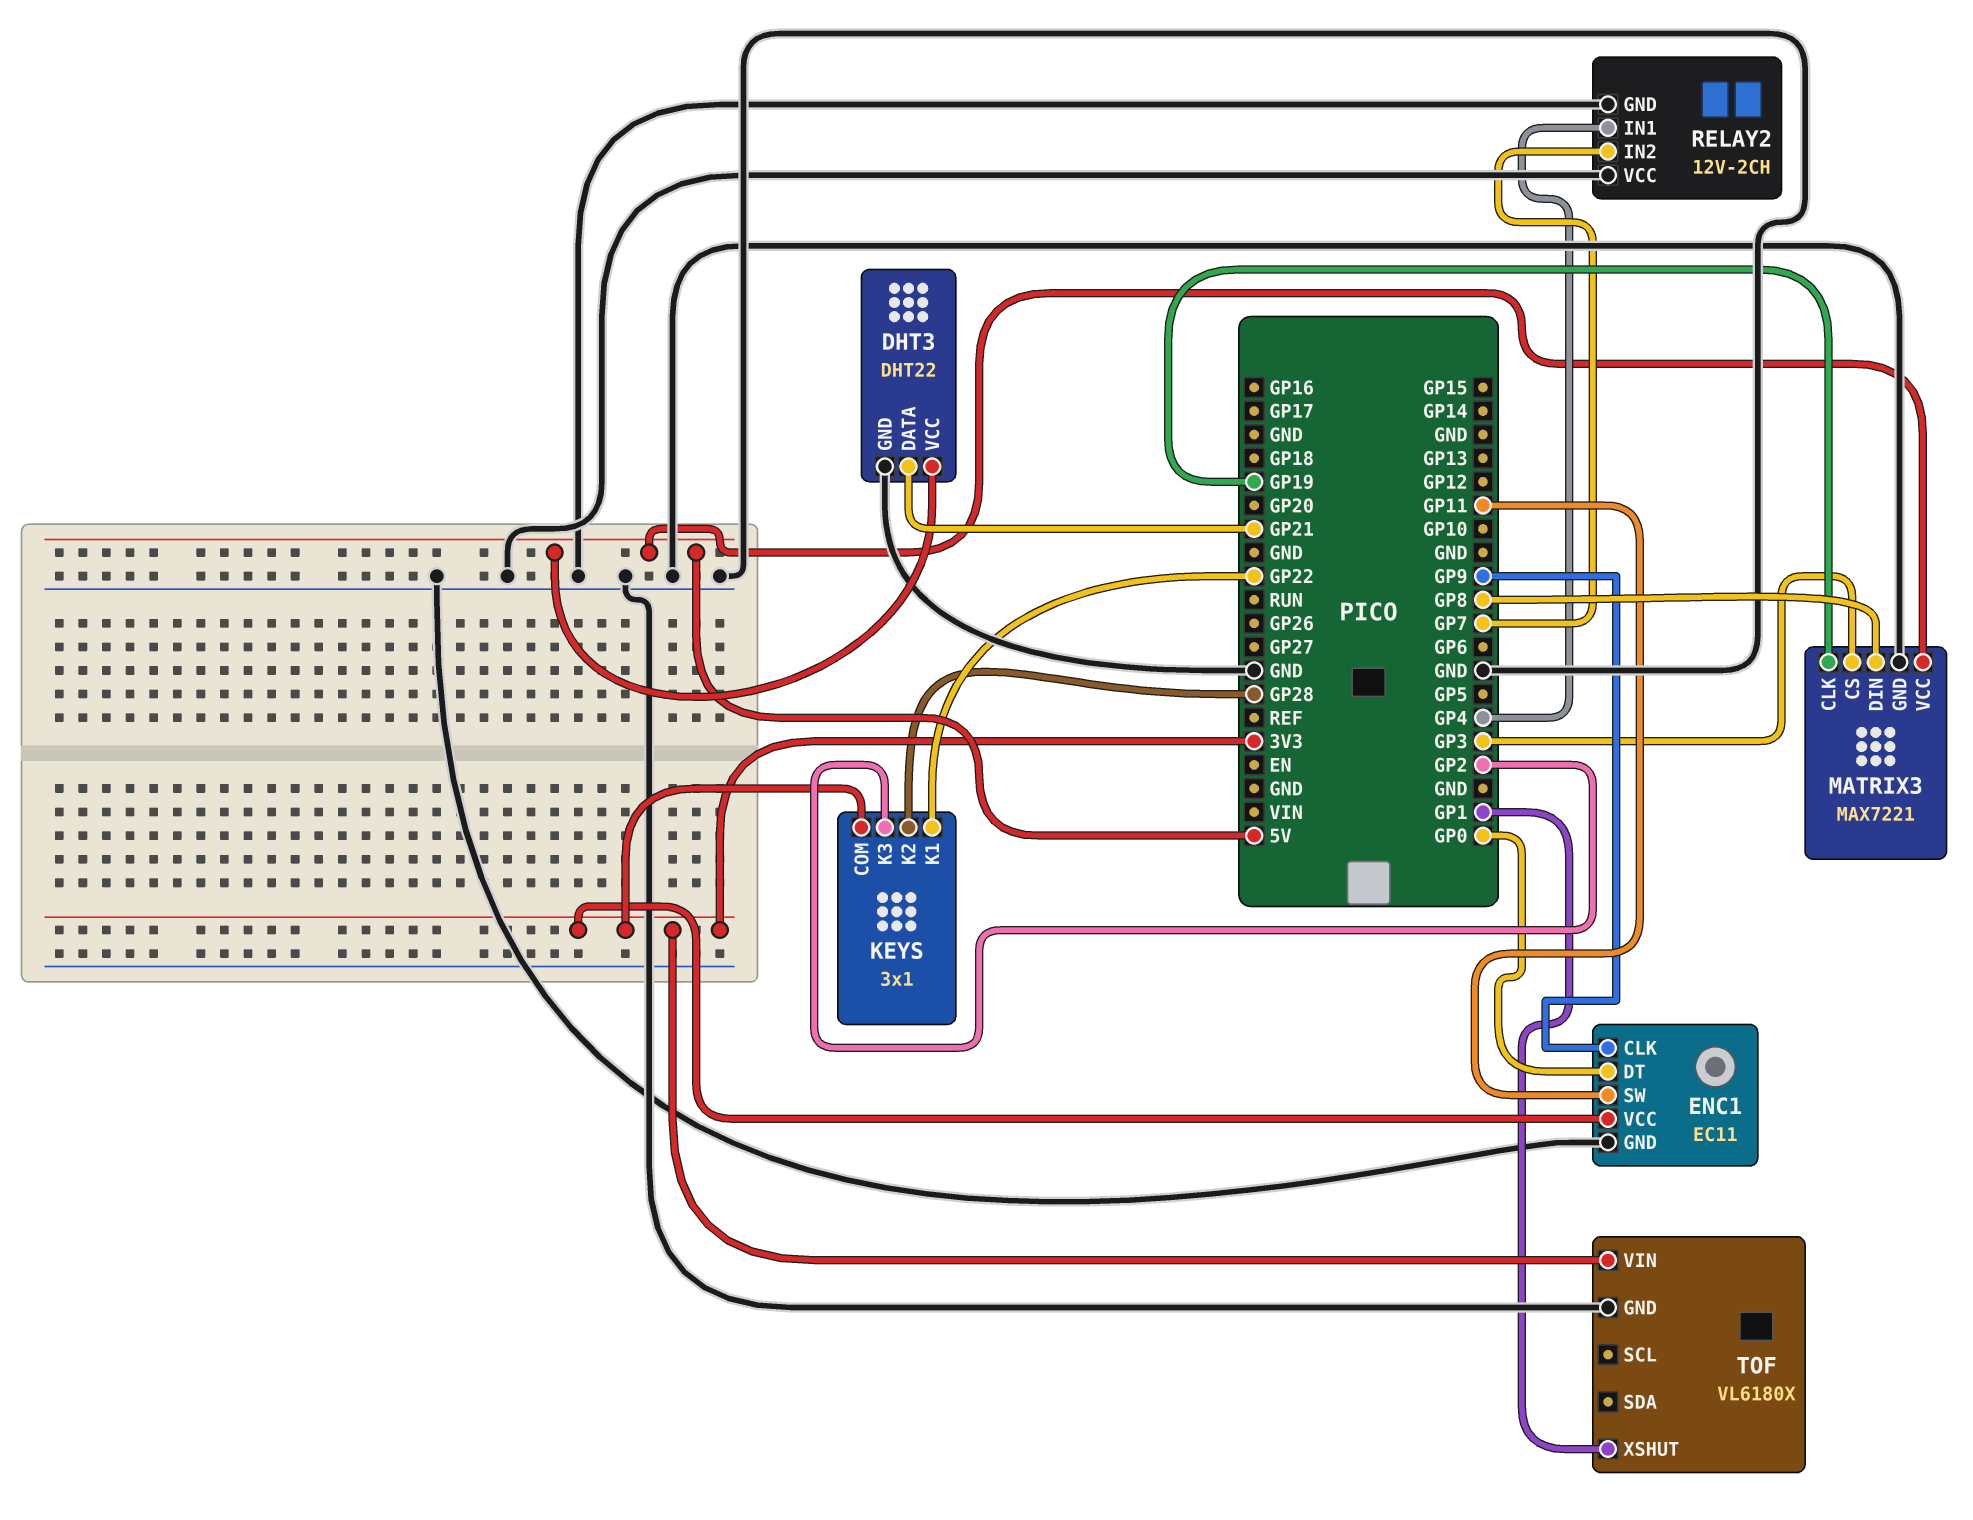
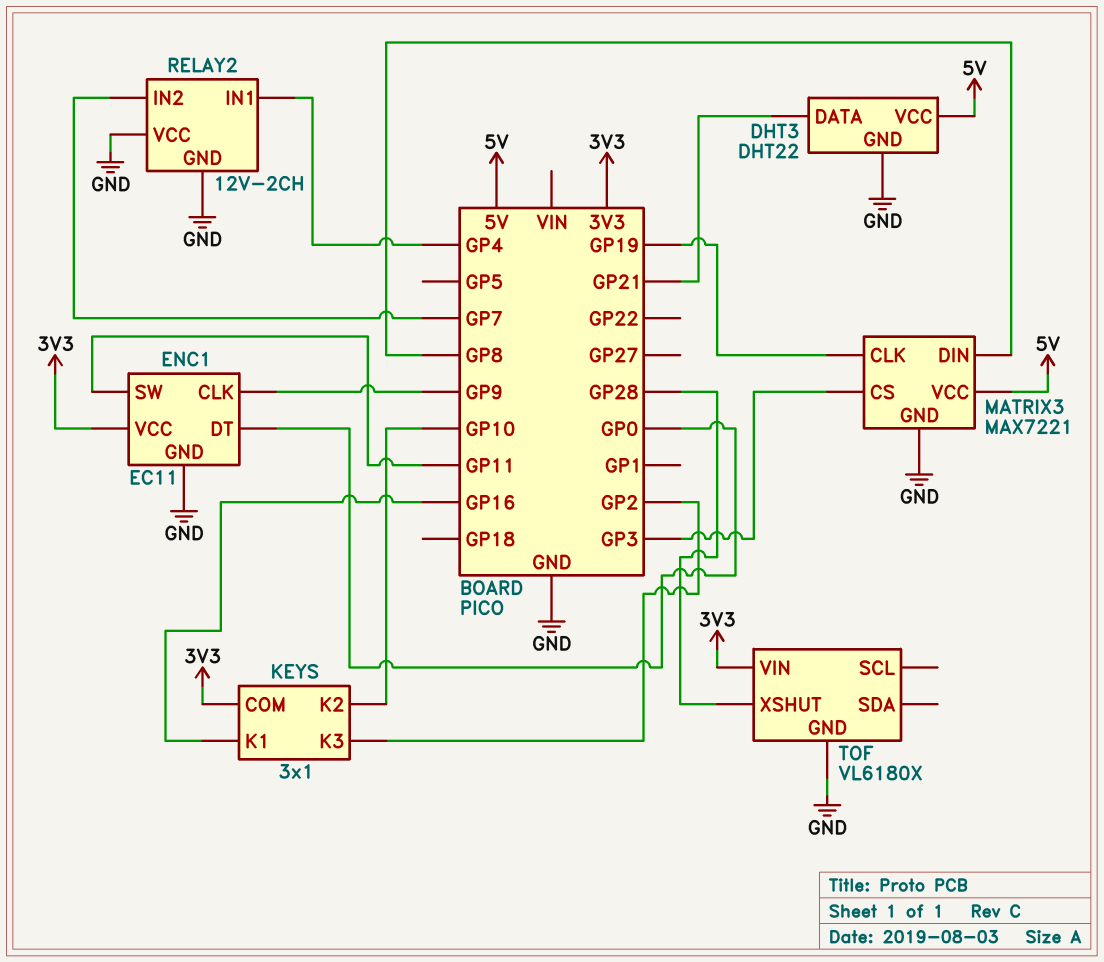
KEYS pin K1: GP22 -> GP16
KEYS pin K2: GP28 -> GP10
TOF pin XSHUT: GP1 -> GP28

